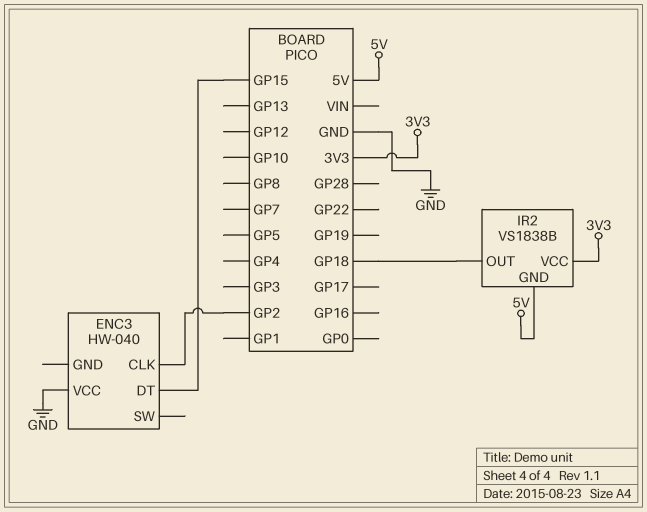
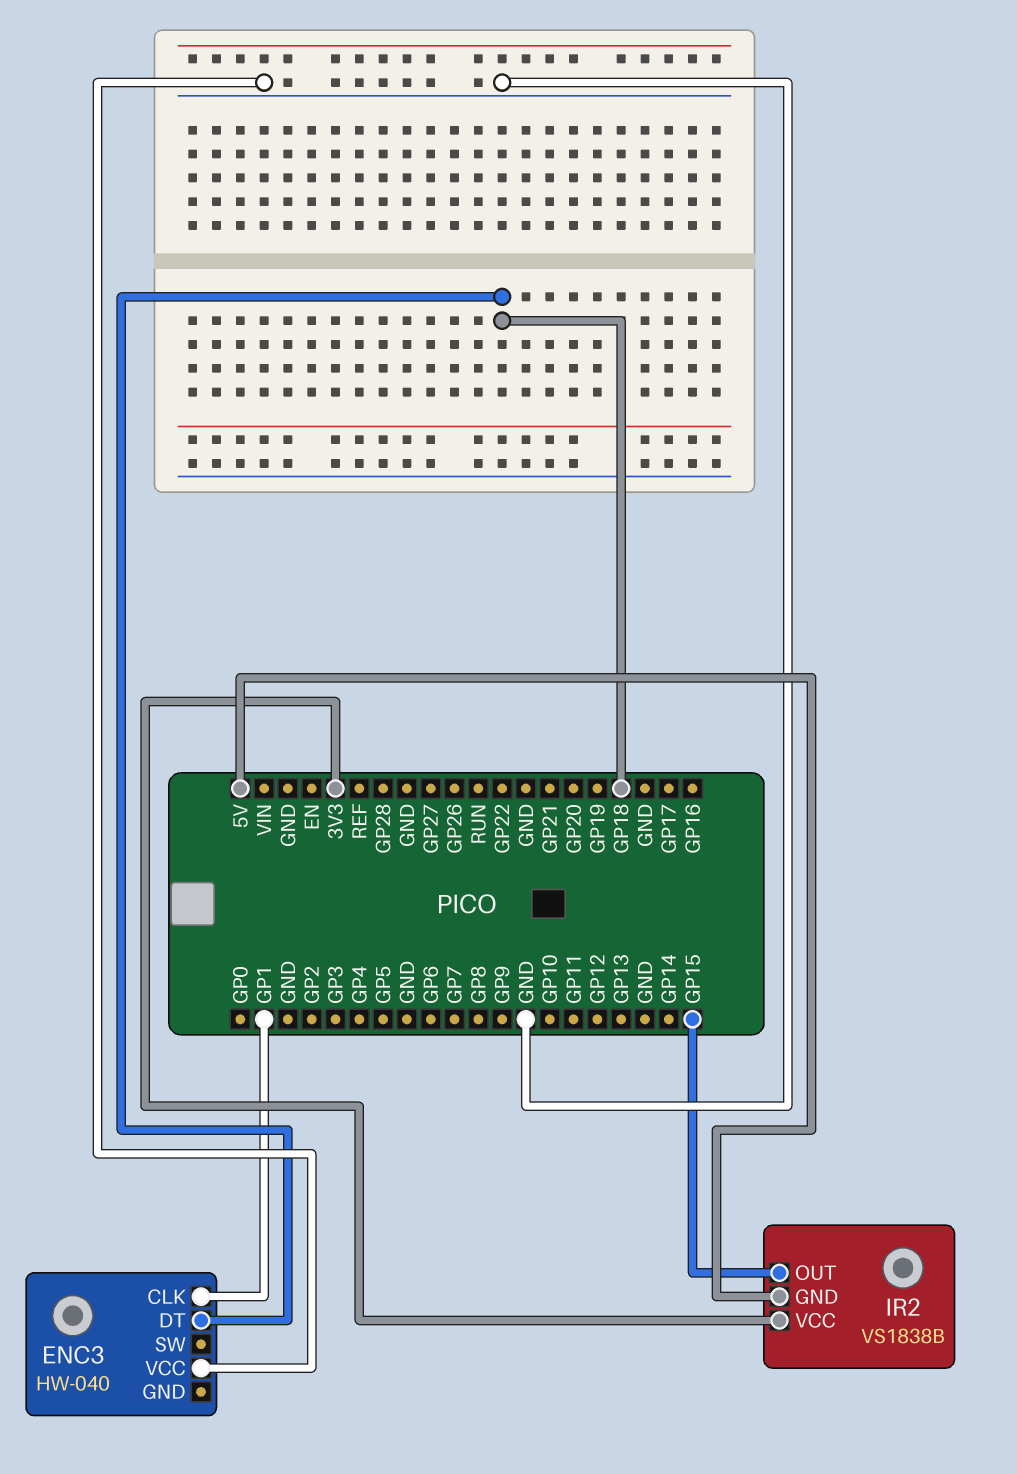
ENC3 pin CLK: GP2 -> GP1
ENC3 pin DT: GP15 -> GP18
IR2 pin OUT: GP18 -> GP15

